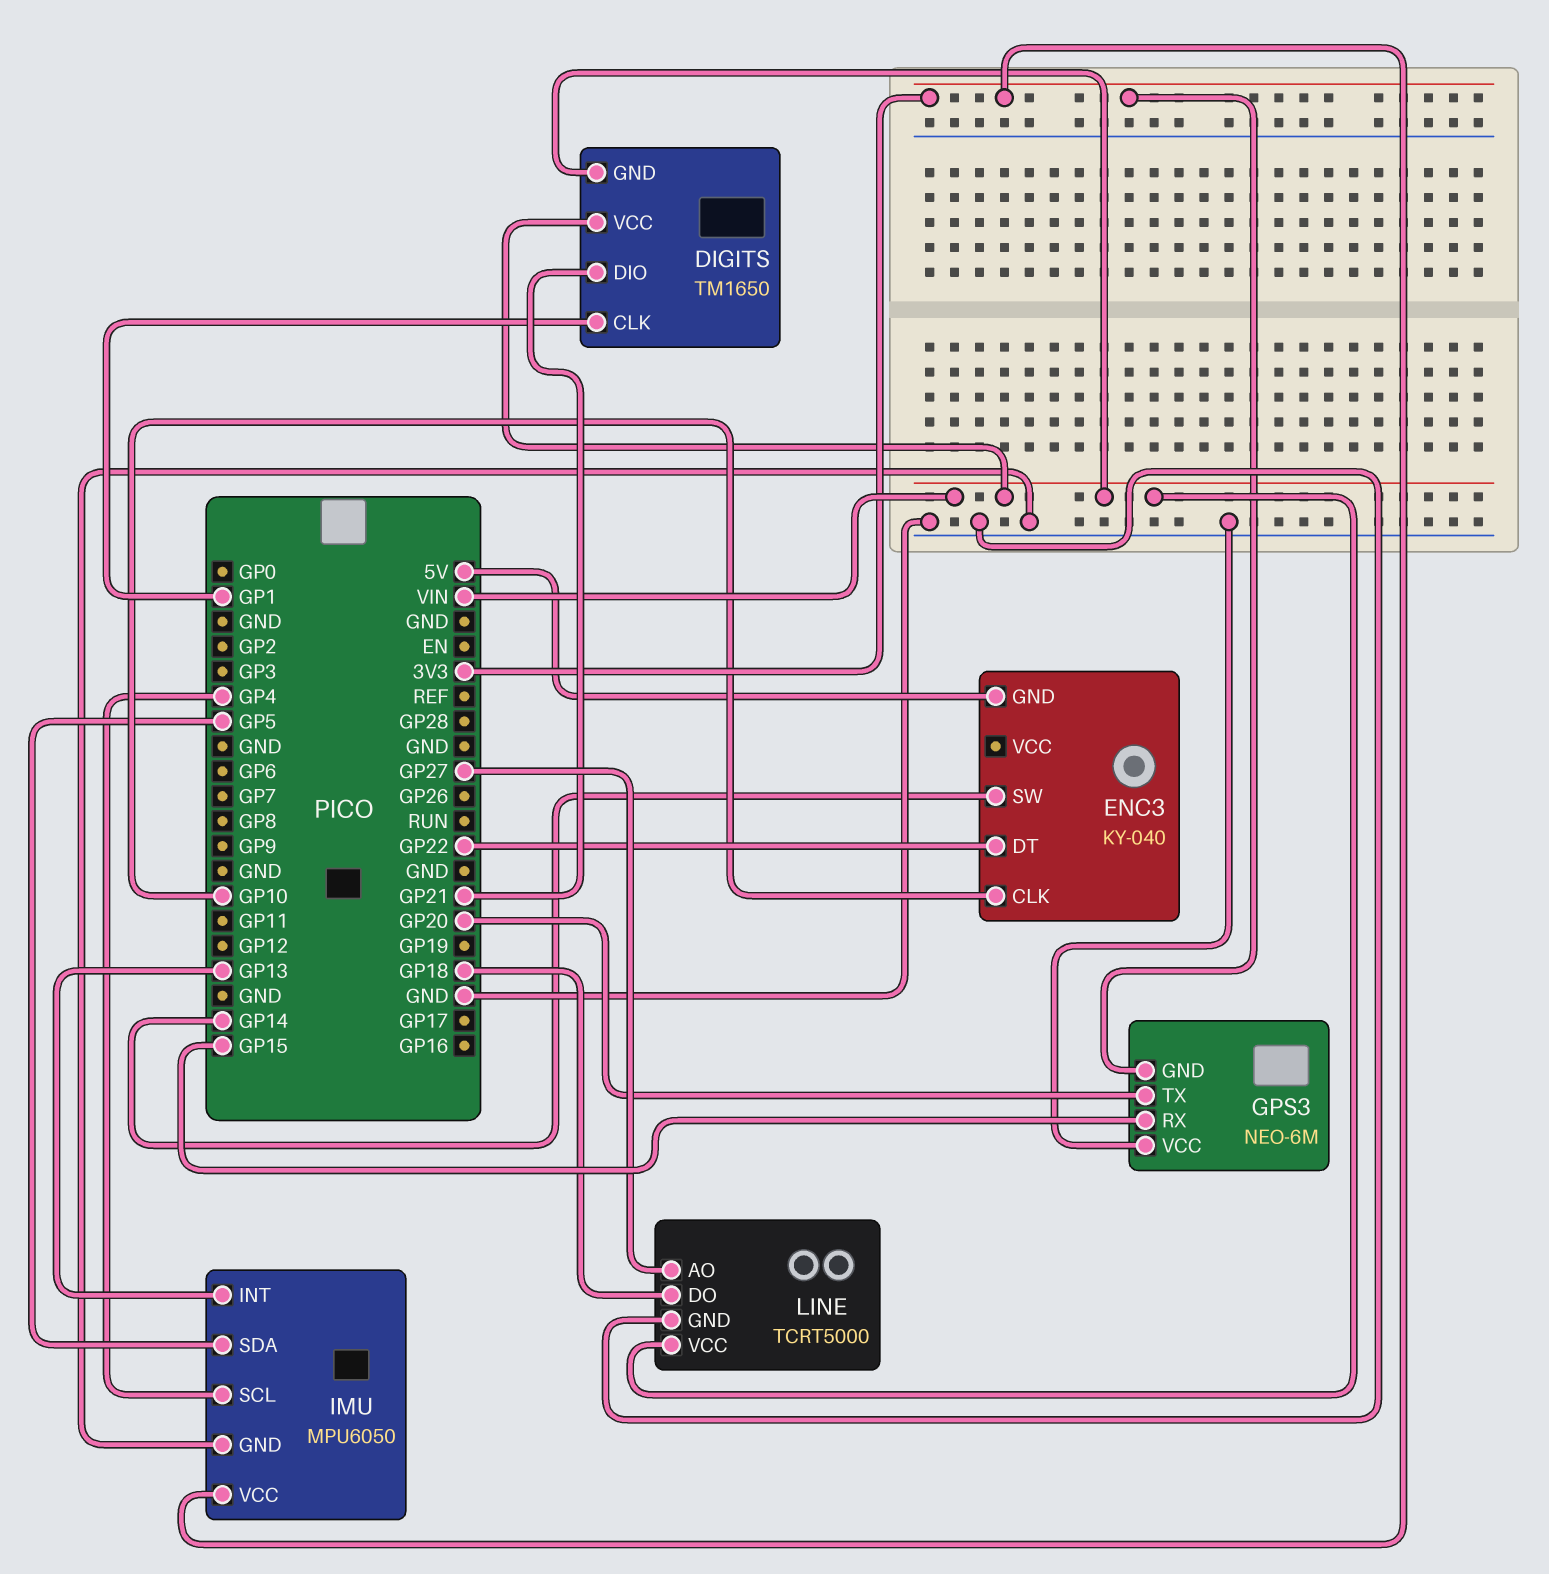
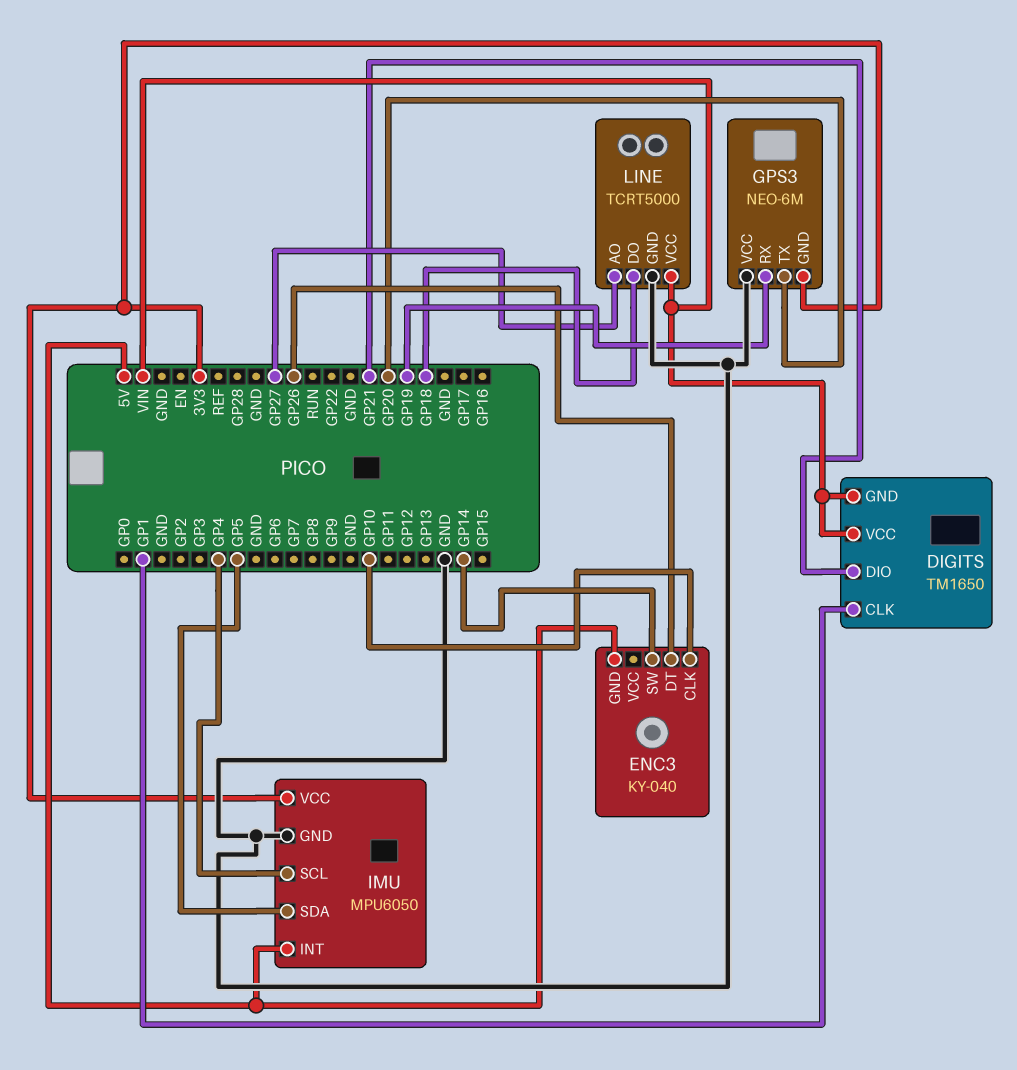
ENC3 pin DT: GP22 -> GP26
GPS3 pin RX: GP15 -> GP19
IMU pin INT: GP13 -> 5V

